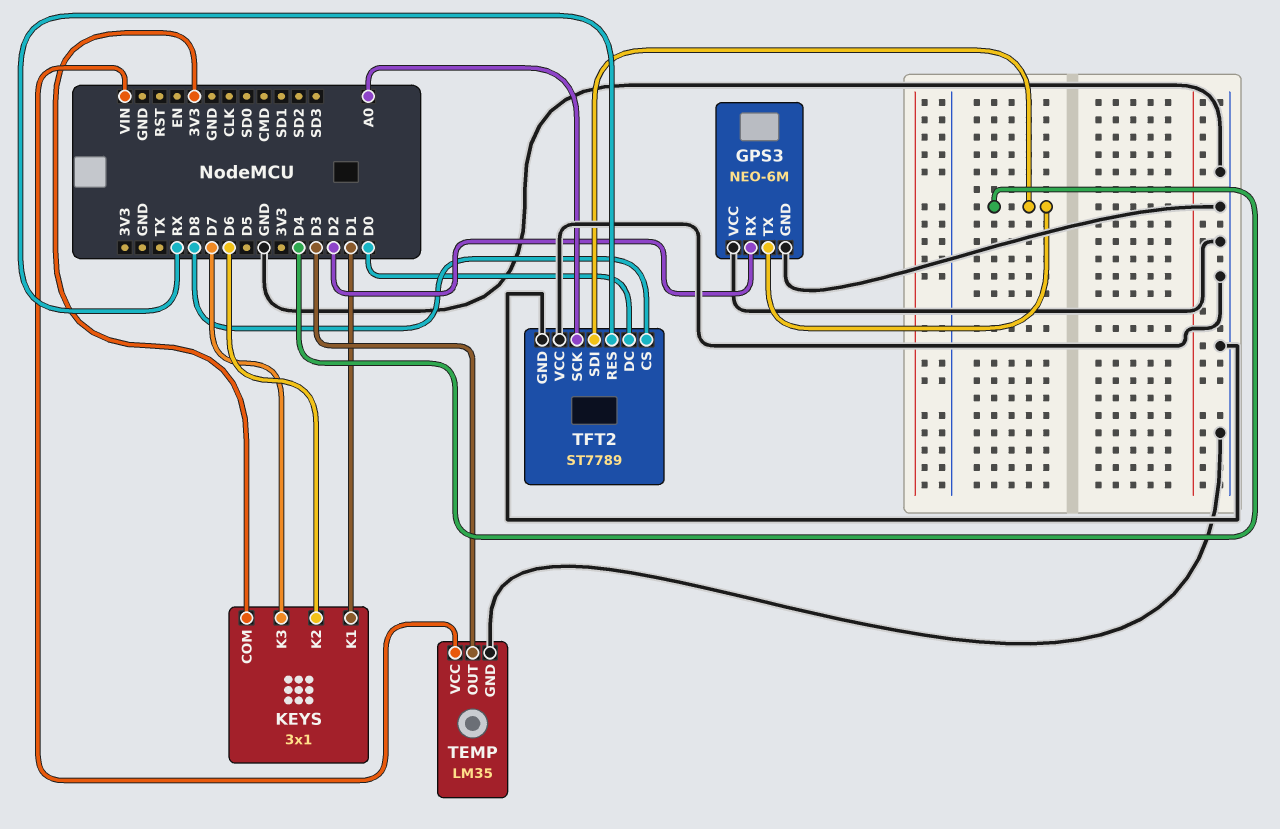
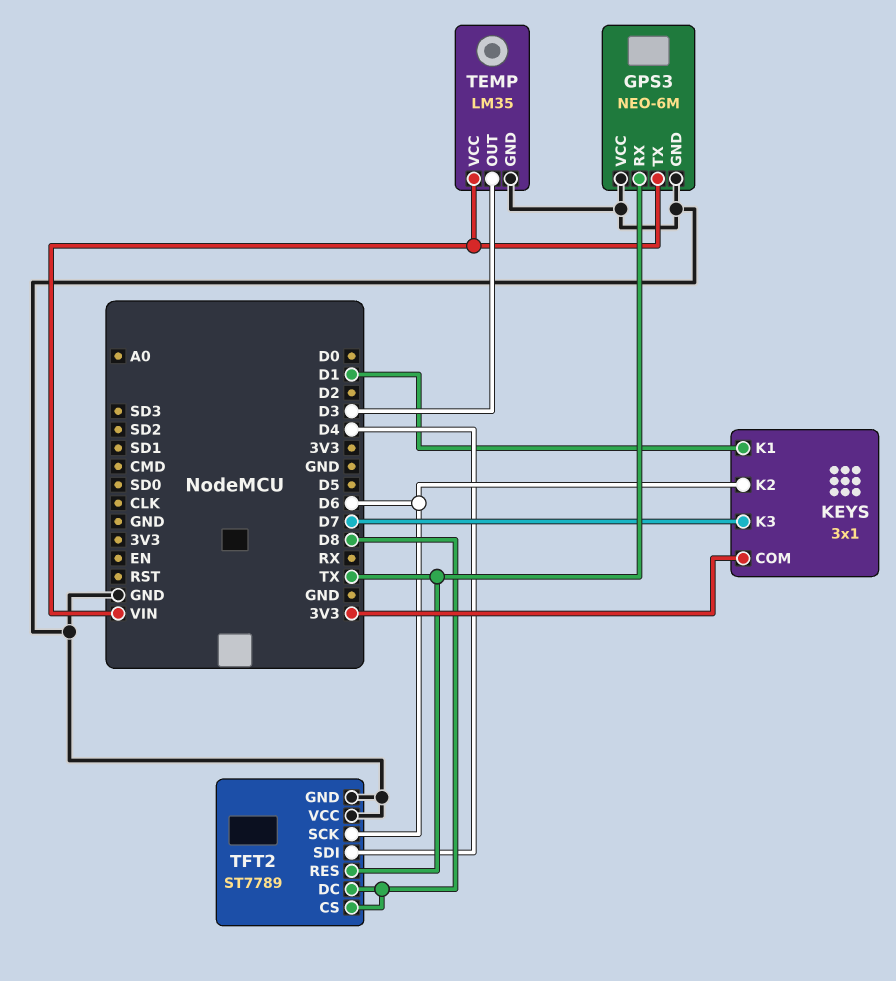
GPS3 pin RX: D2 -> TX
GPS3 pin TX: D4 -> VIN
TFT2 pin DC: D0 -> D8
TFT2 pin RES: RX -> TX
TFT2 pin SCK: A0 -> D6

